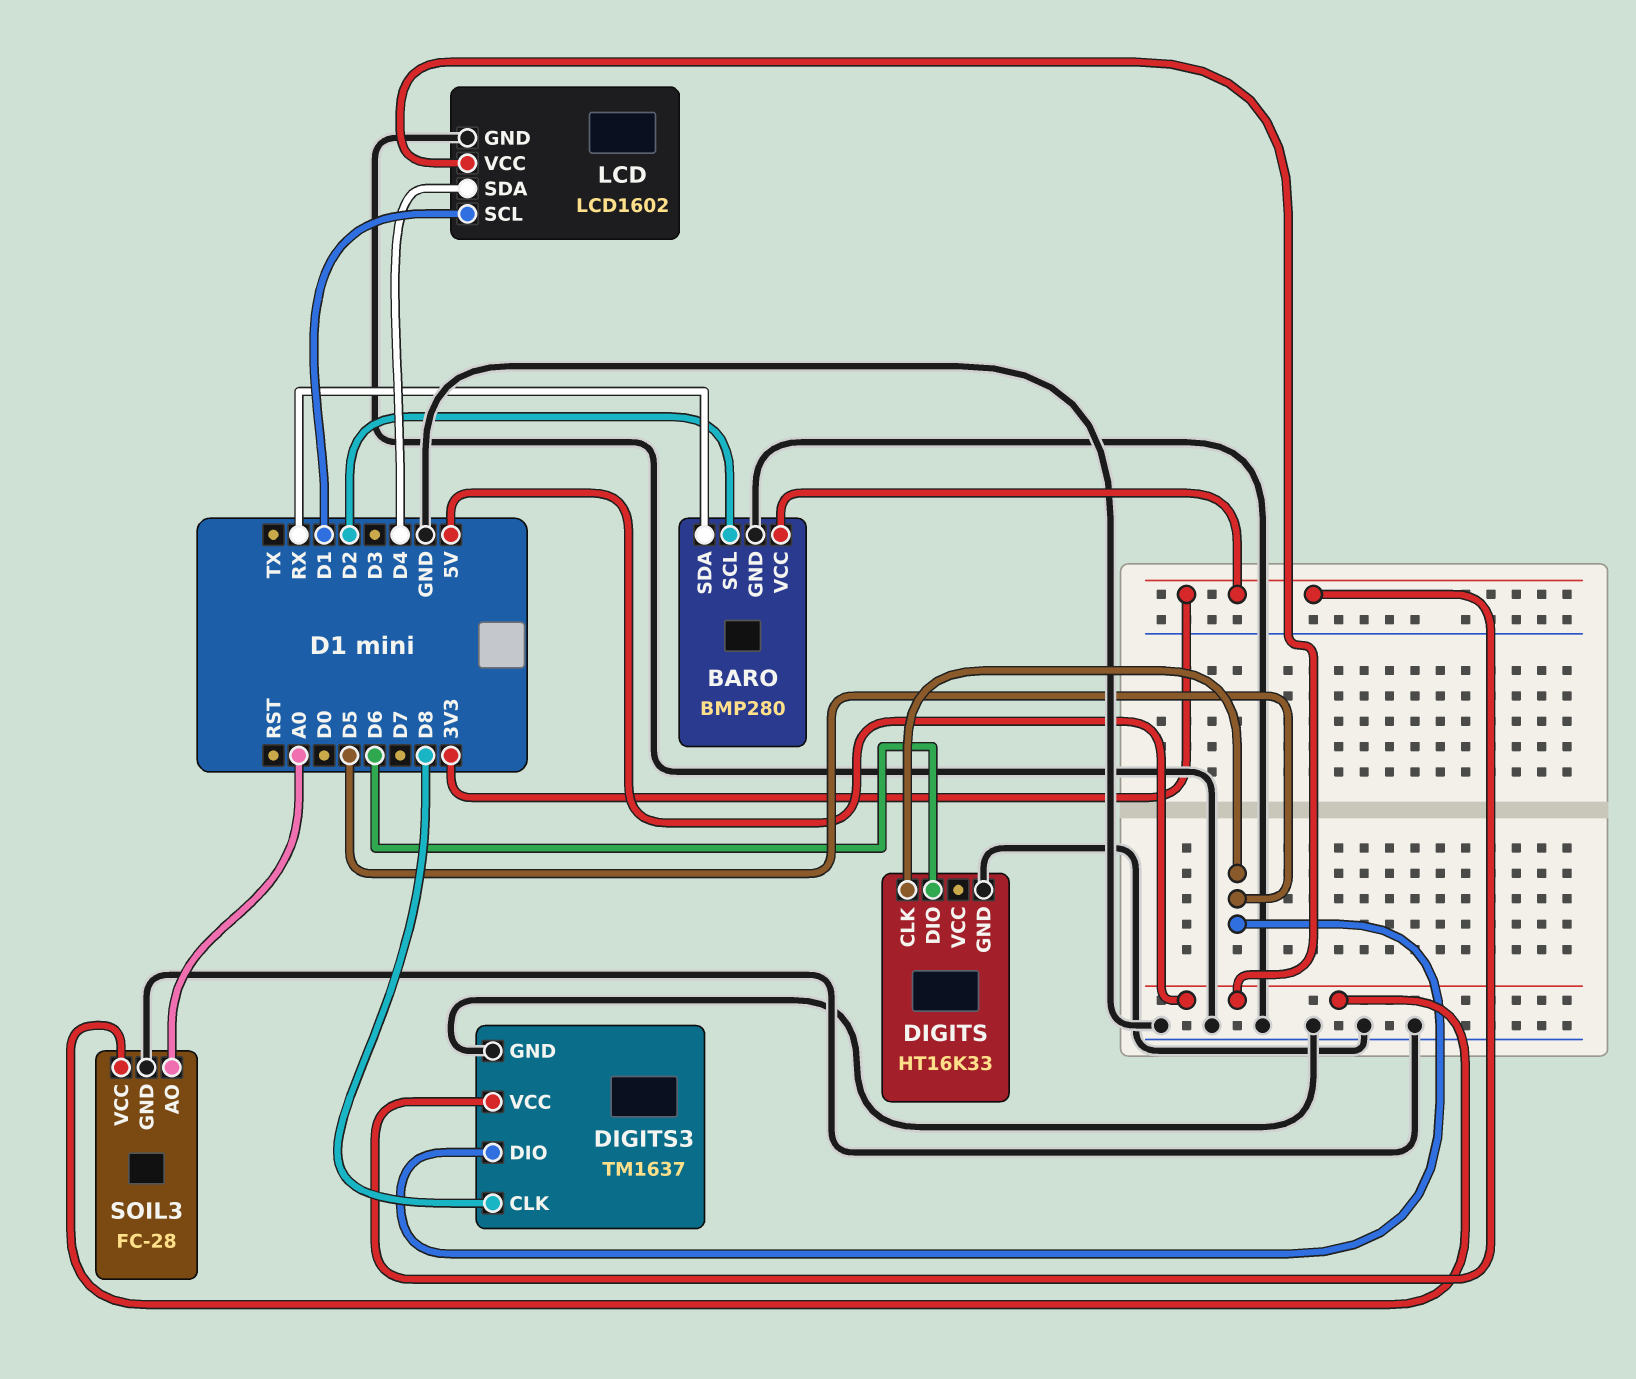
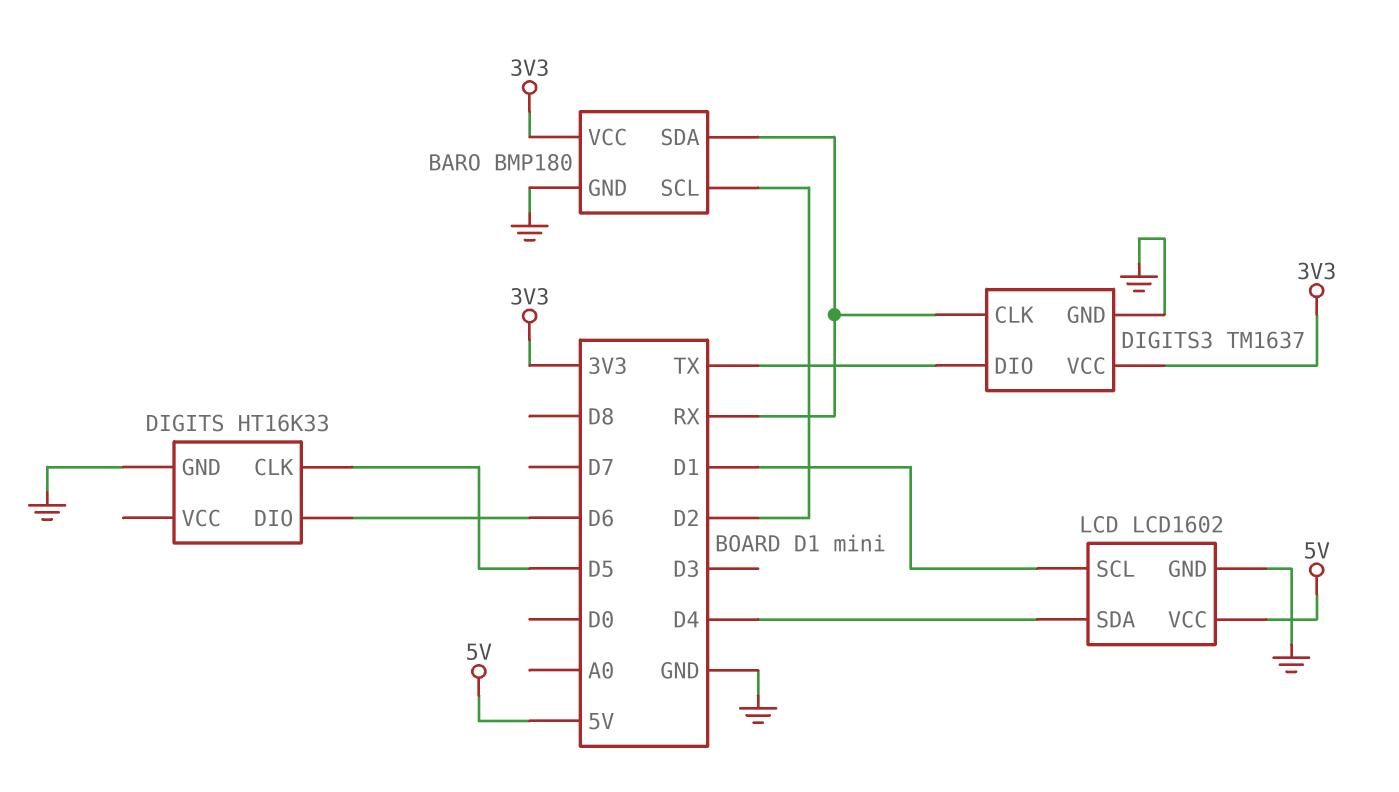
BARO: BMP280 -> BMP180
DIGITS3 pin CLK: D8 -> RX
DIGITS3 pin DIO: D5 -> TX
SOIL3: FC-28 -> none
SOIL3 pin AO: A0 -> none
SOIL3 pin GND: GND -> none
SOIL3 pin VCC: 5V -> none

